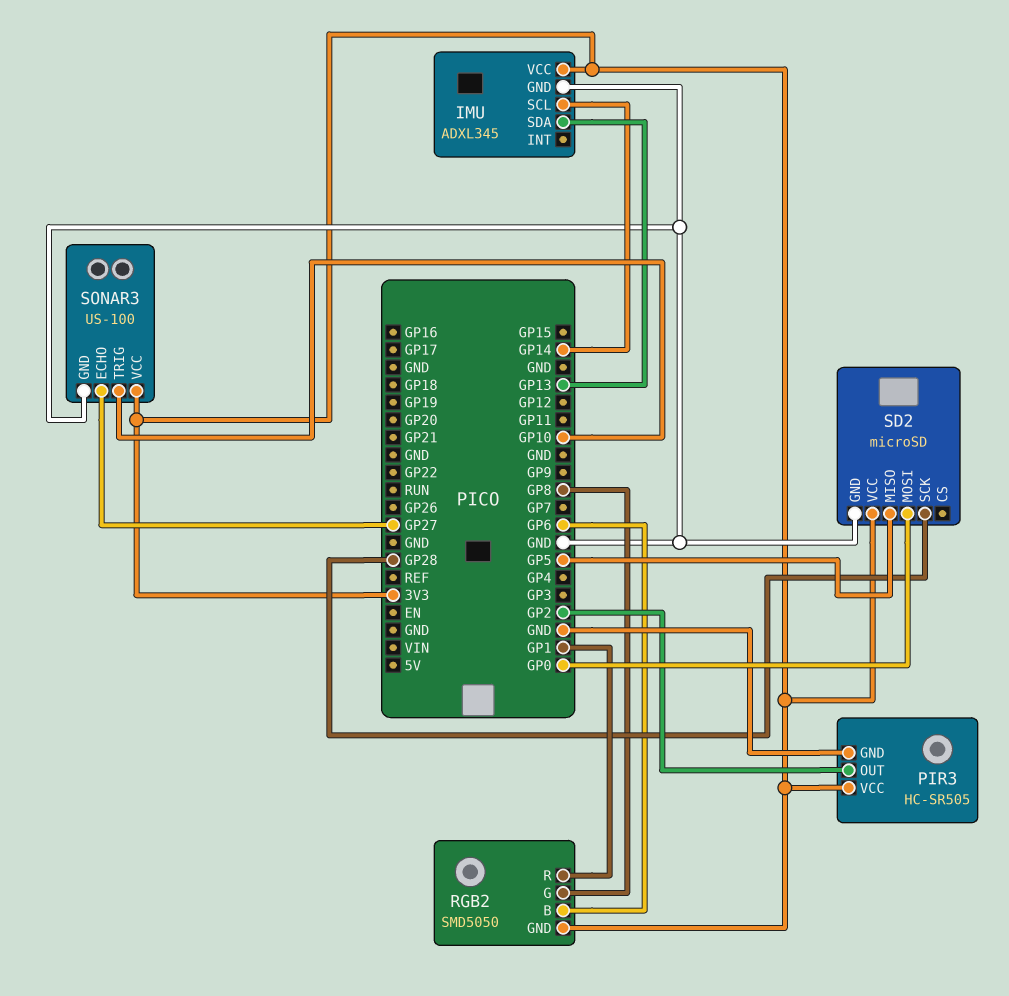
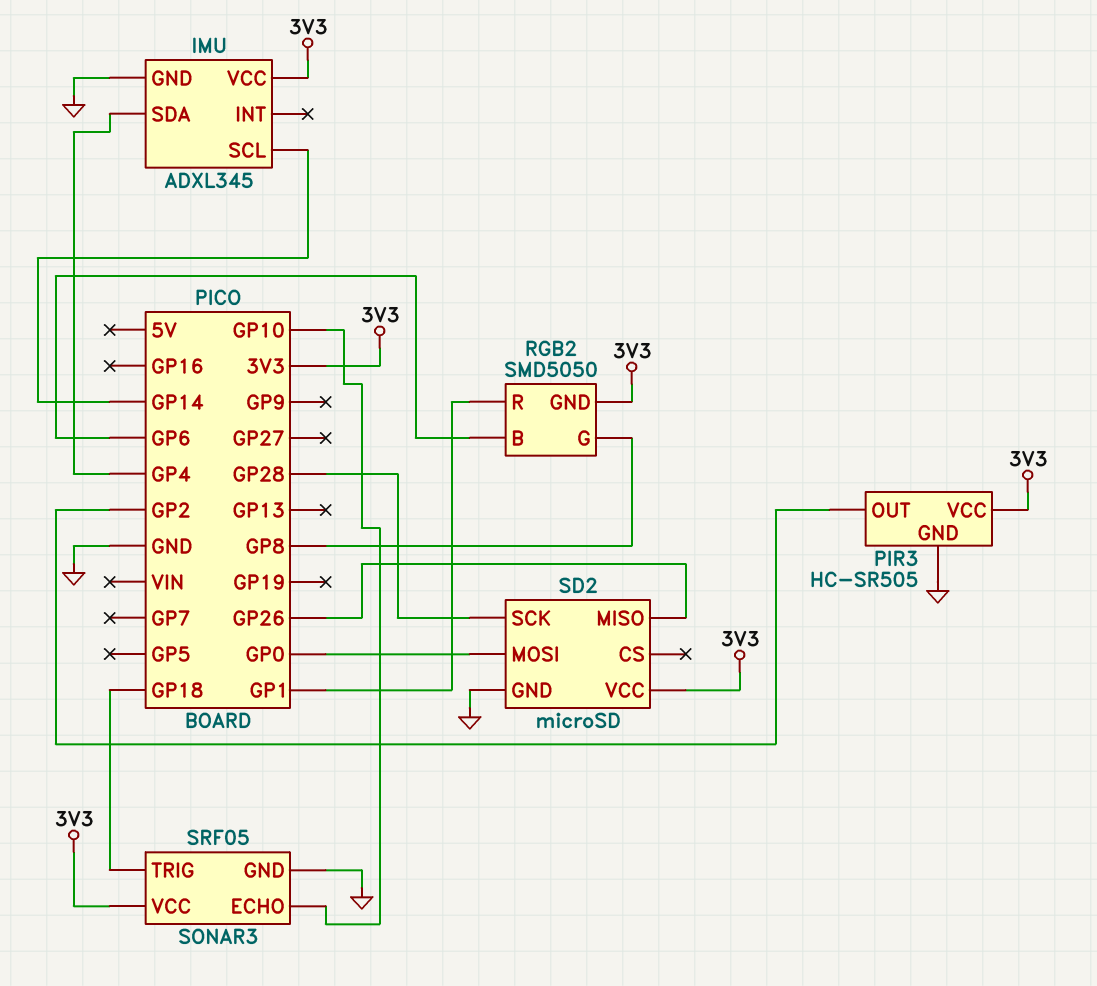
IMU pin SDA: GP13 -> GP4
SD2 pin MISO: GP5 -> GP26
SONAR3: US-100 -> SRF05
SONAR3 pin ECHO: GP27 -> GP10
SONAR3 pin TRIG: GP10 -> GP18

